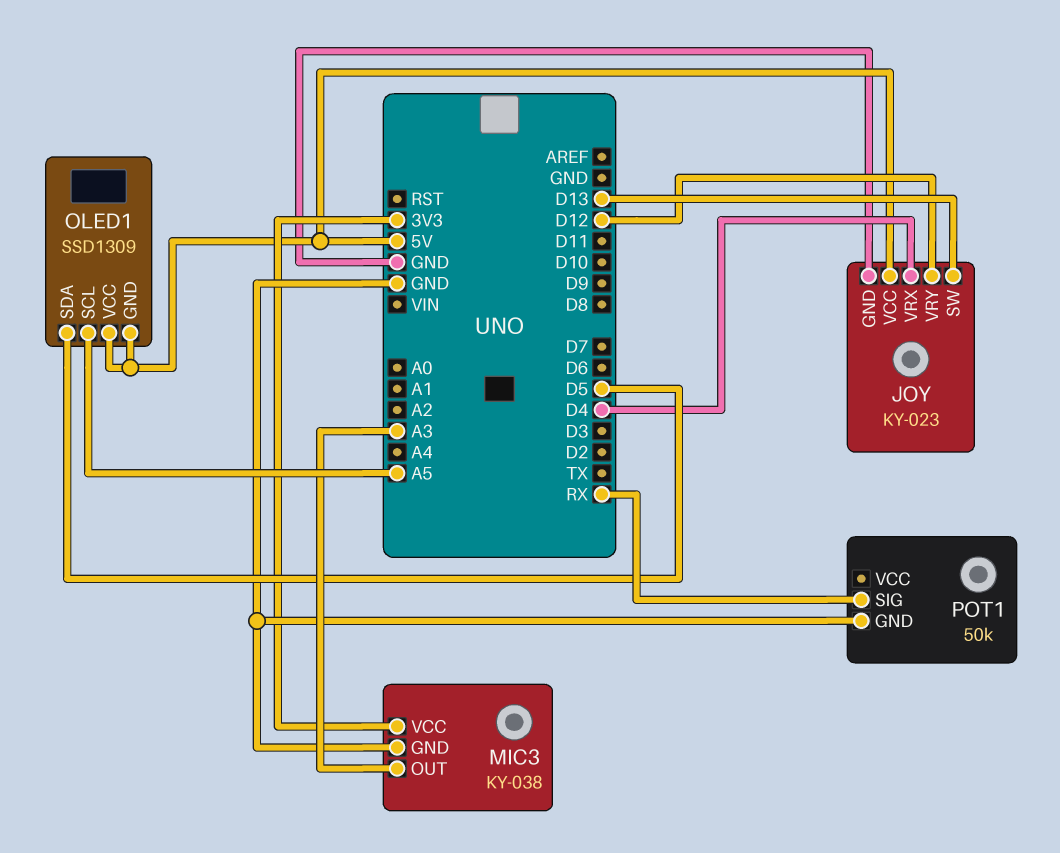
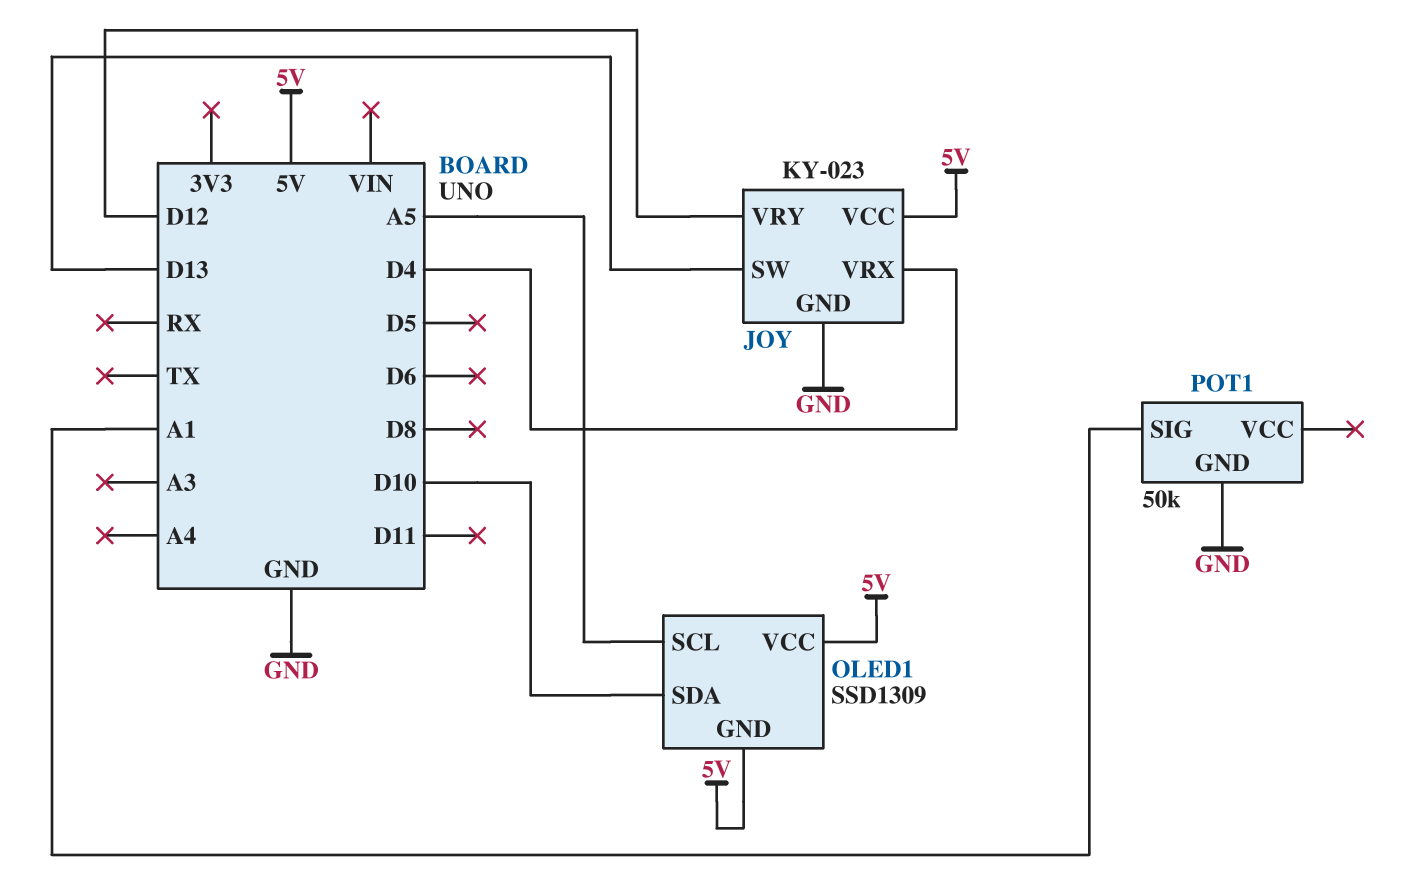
MIC3: KY-038 -> none
MIC3 pin GND: GND -> none
MIC3 pin OUT: A3 -> none
MIC3 pin VCC: 3V3 -> none
OLED1 pin SDA: D5 -> D10
POT1 pin SIG: RX -> A1

